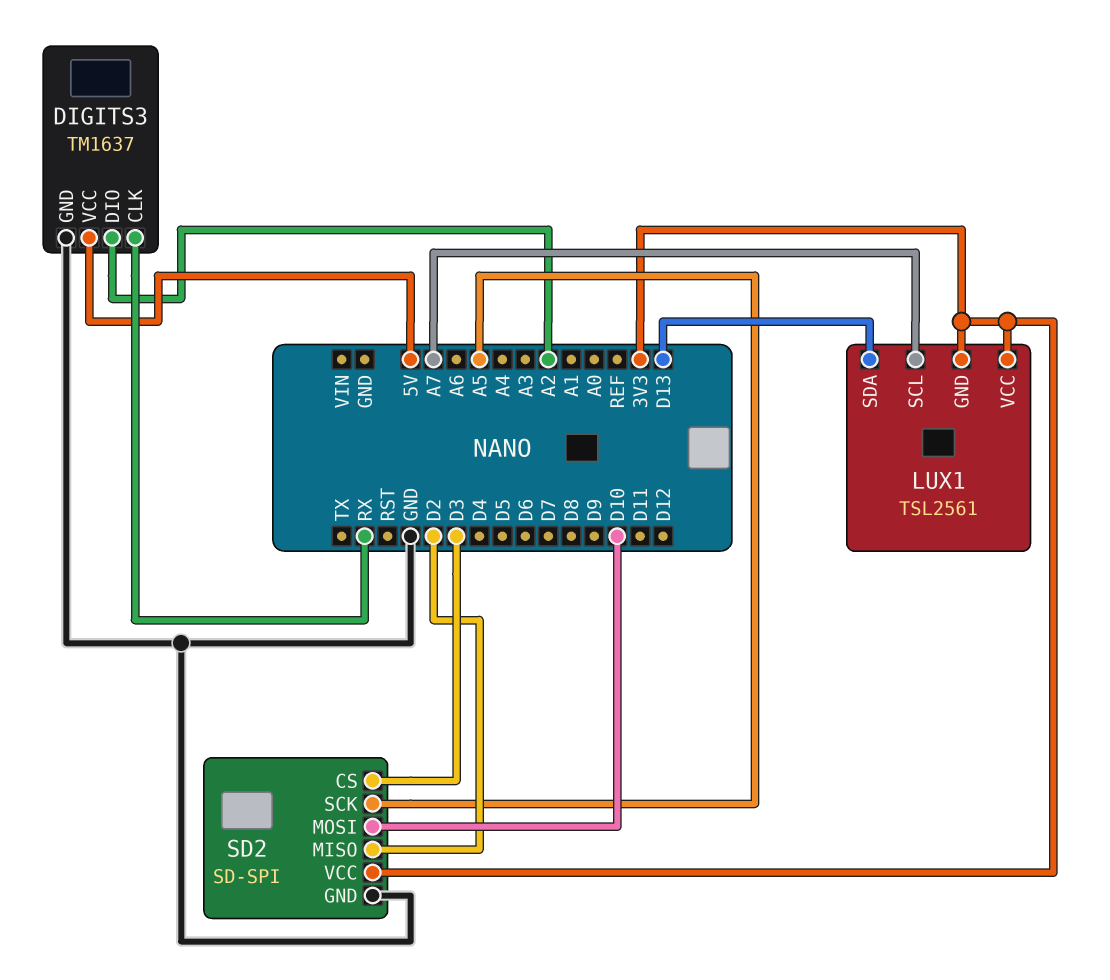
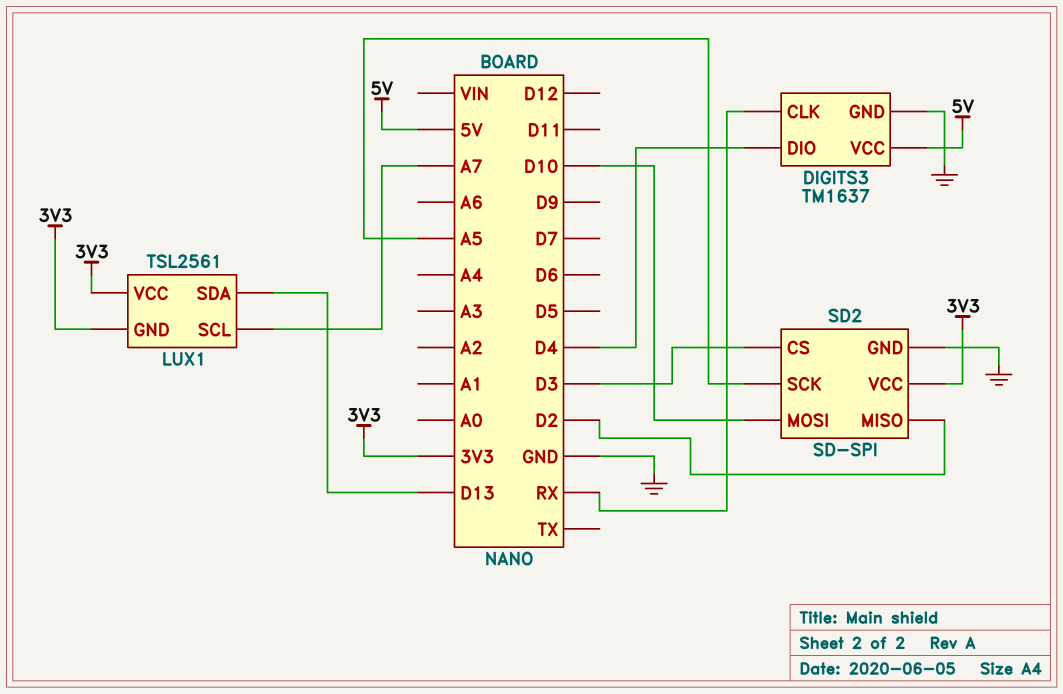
DIGITS3 pin DIO: A2 -> D4

